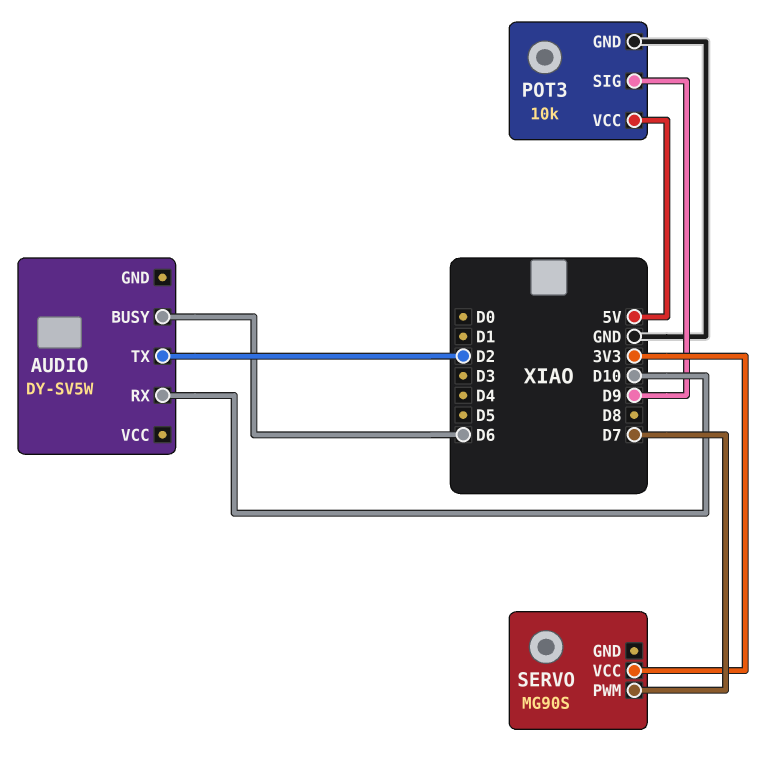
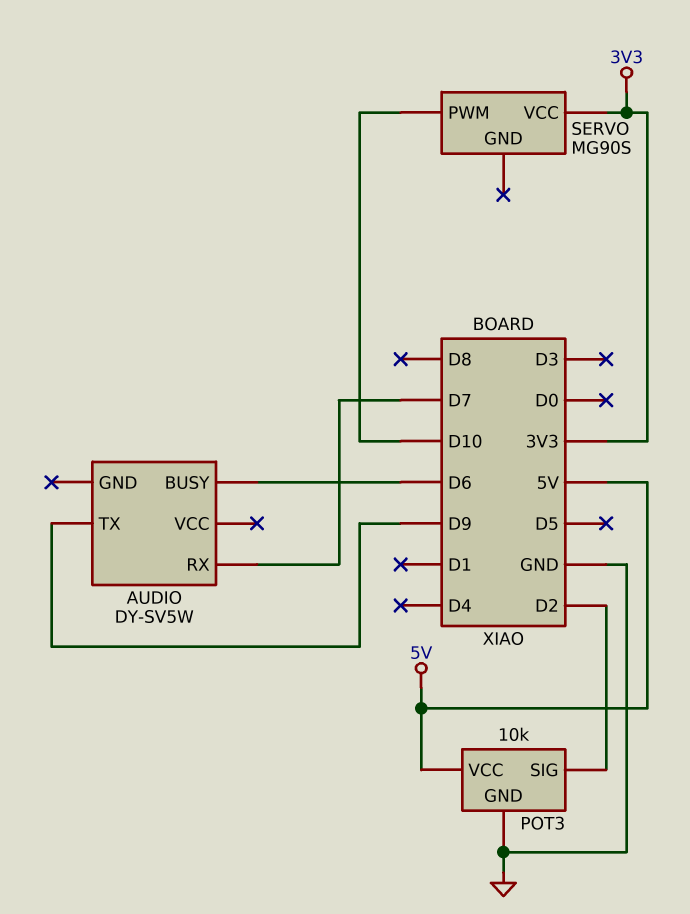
AUDIO pin RX: D10 -> D7
AUDIO pin TX: D2 -> D9
POT3 pin SIG: D9 -> D2
SERVO pin PWM: D7 -> D10

